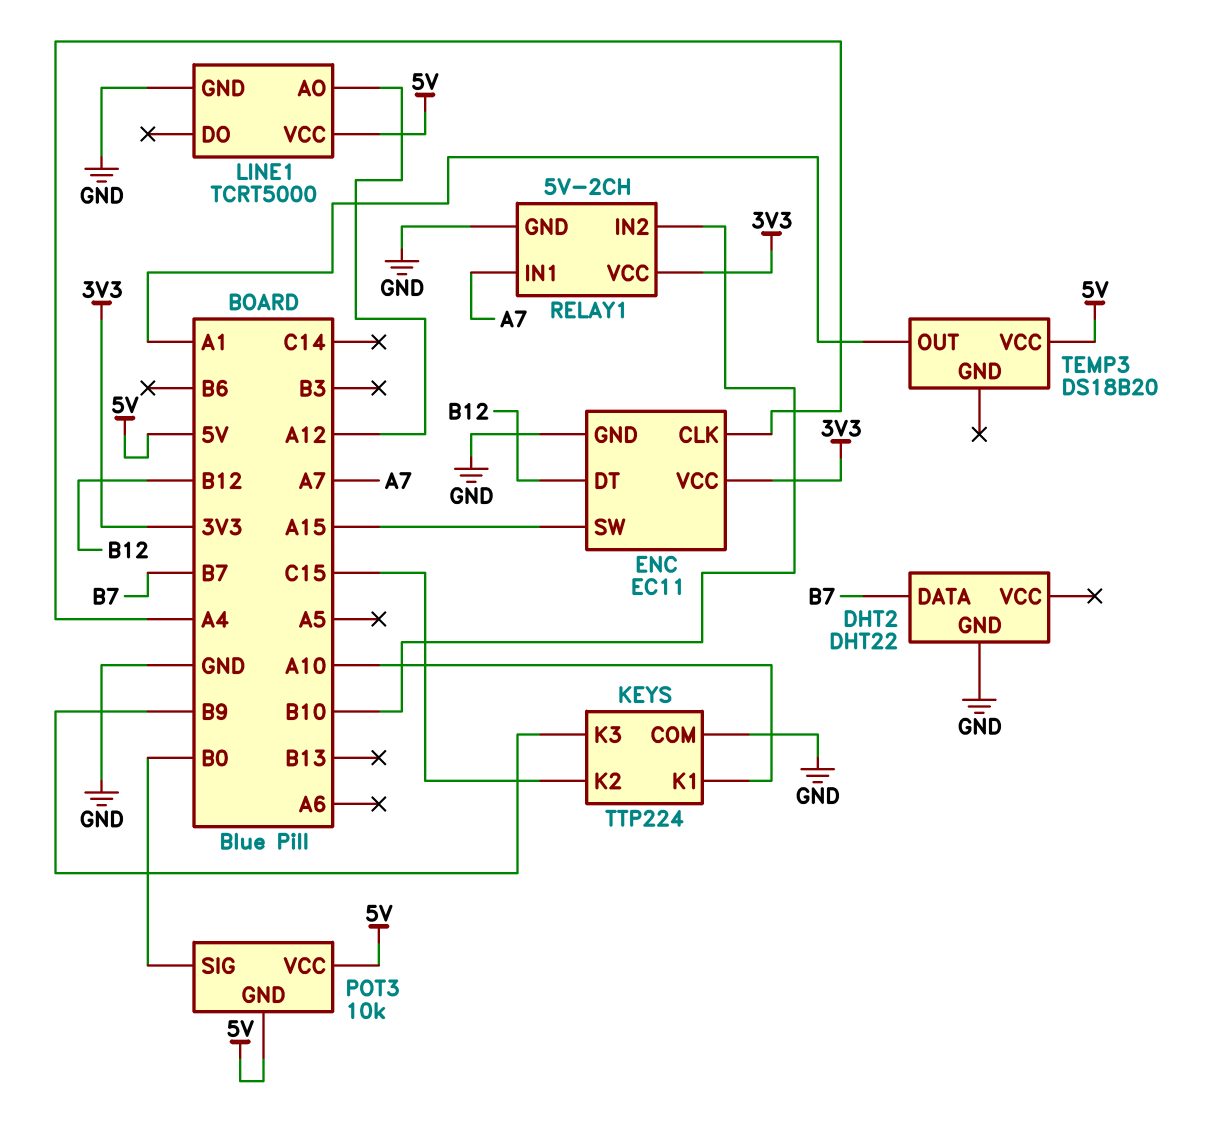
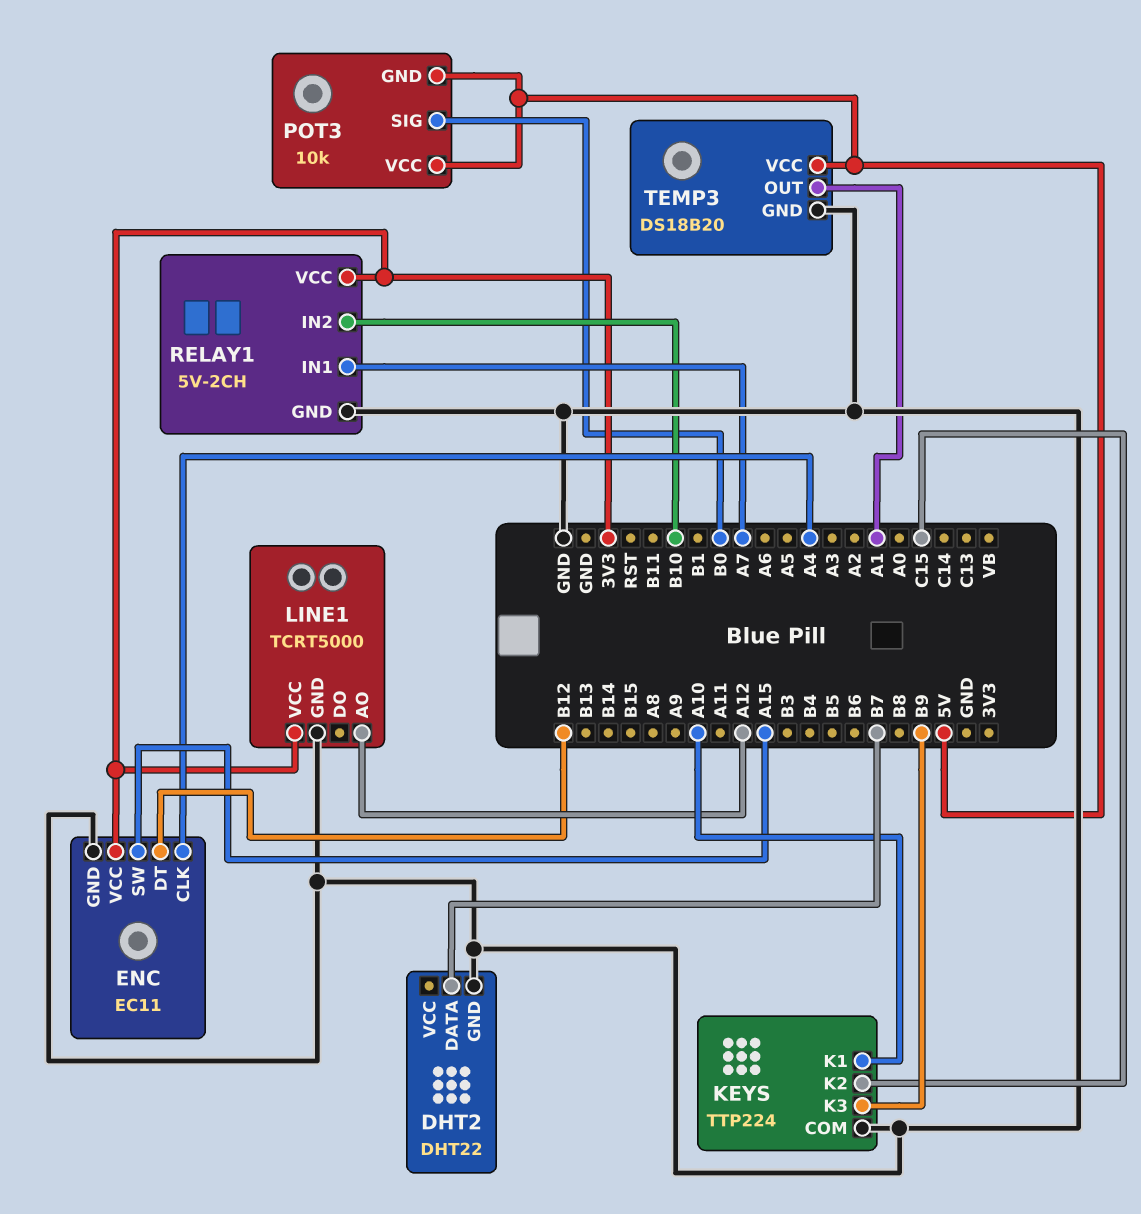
LINE1 pin VCC: 5V -> 3V3
TEMP3 pin GND: none -> GND

